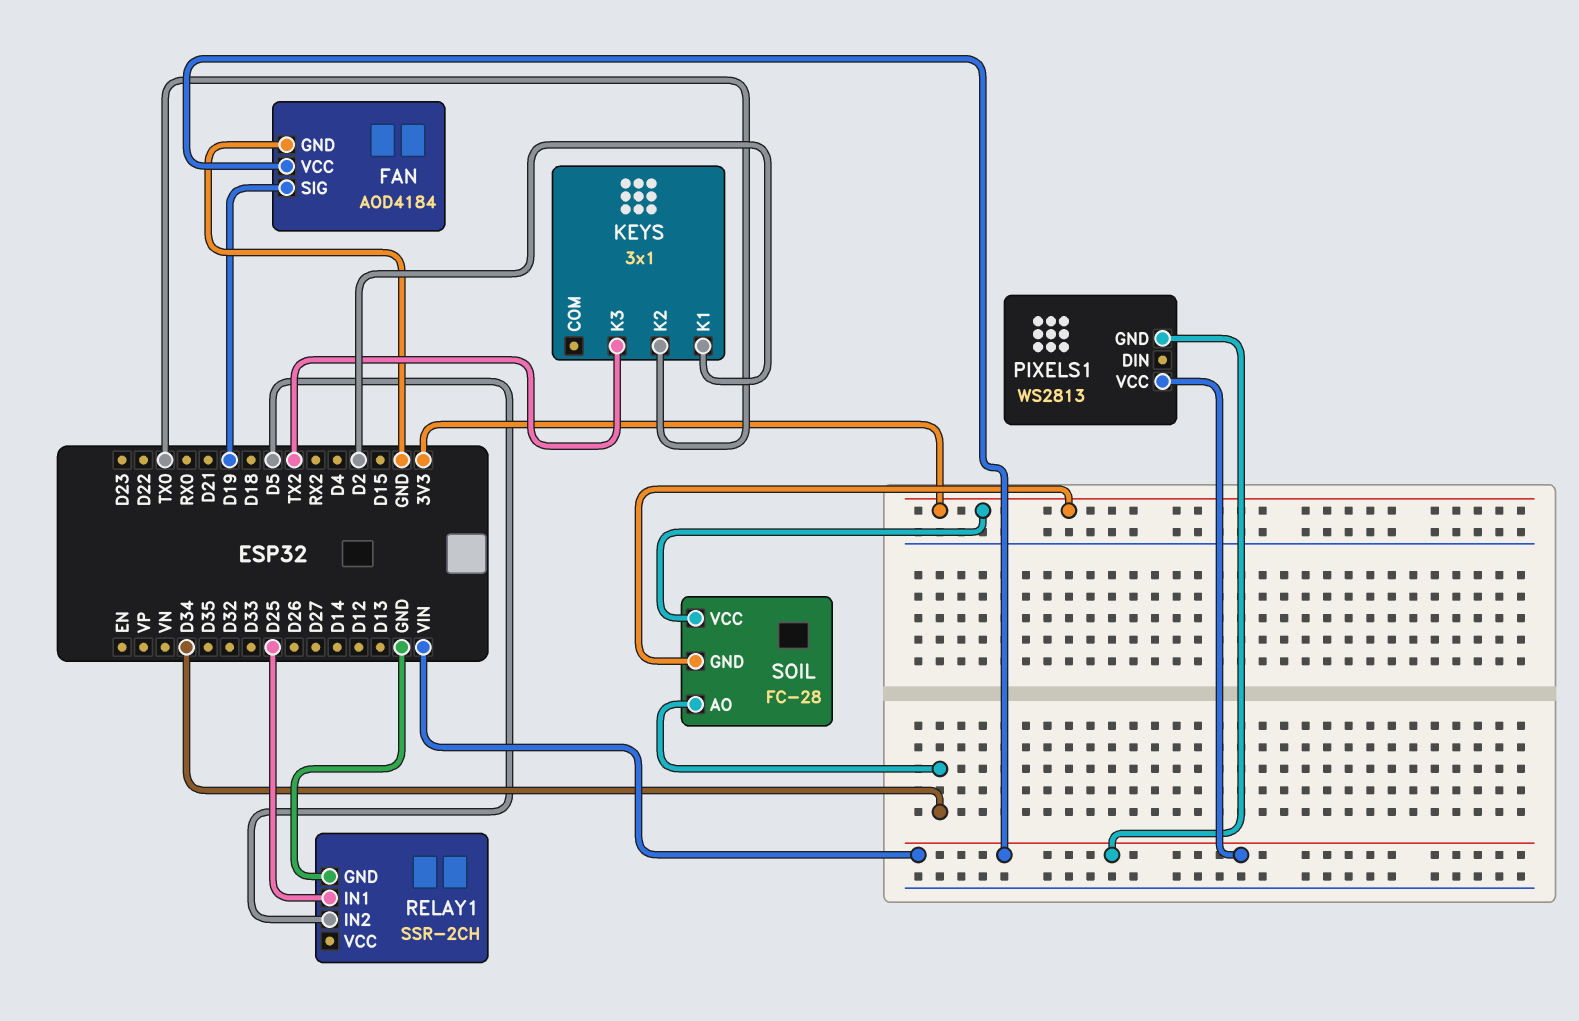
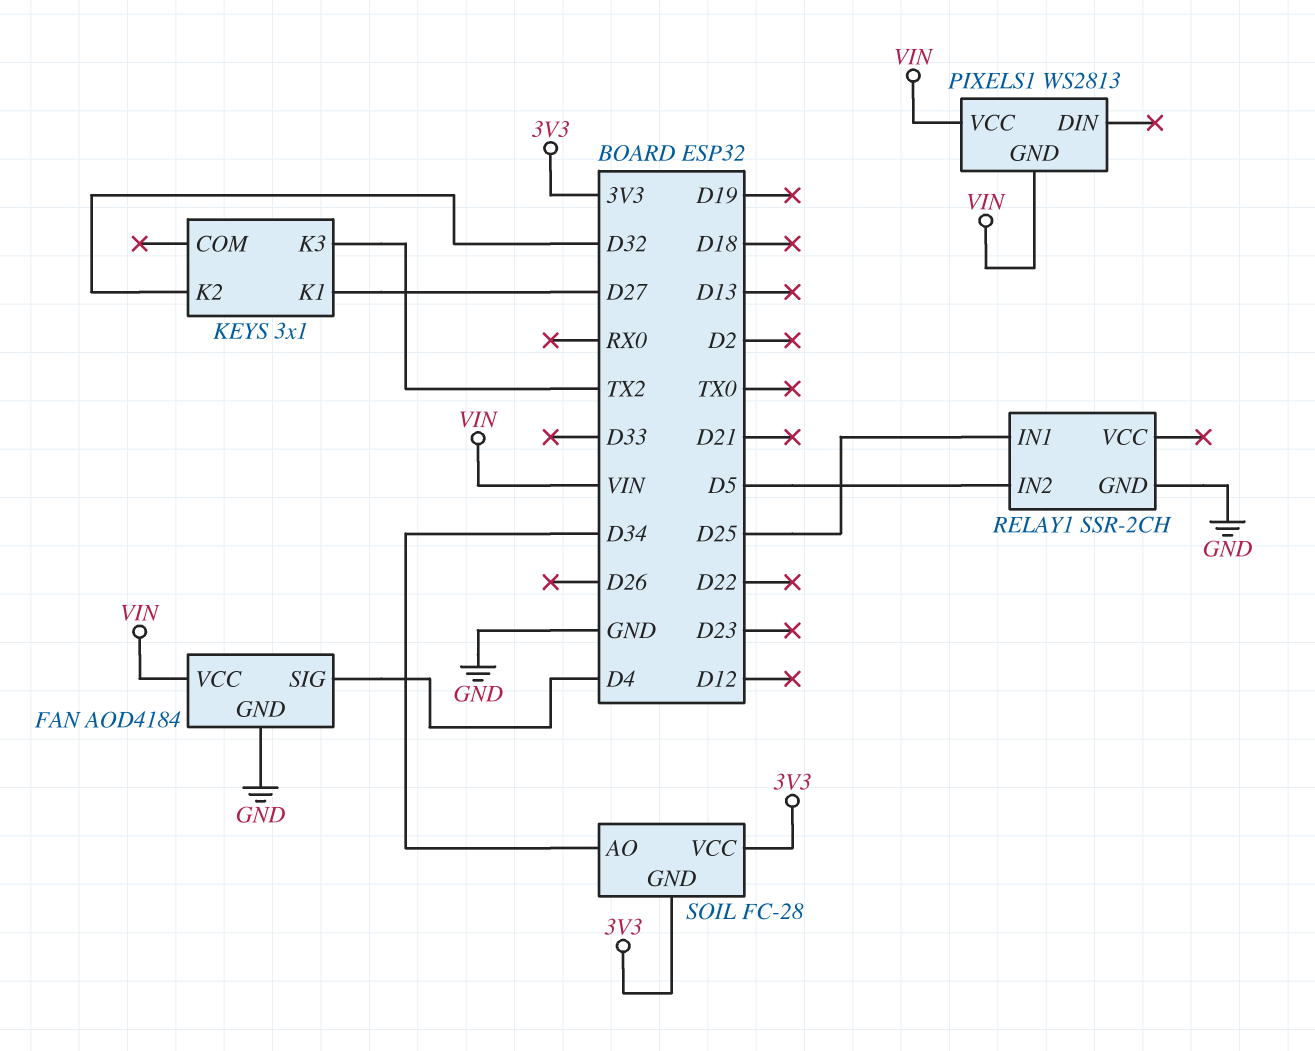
FAN pin SIG: D19 -> D4
KEYS pin K1: D2 -> D27
KEYS pin K2: TX0 -> D32

